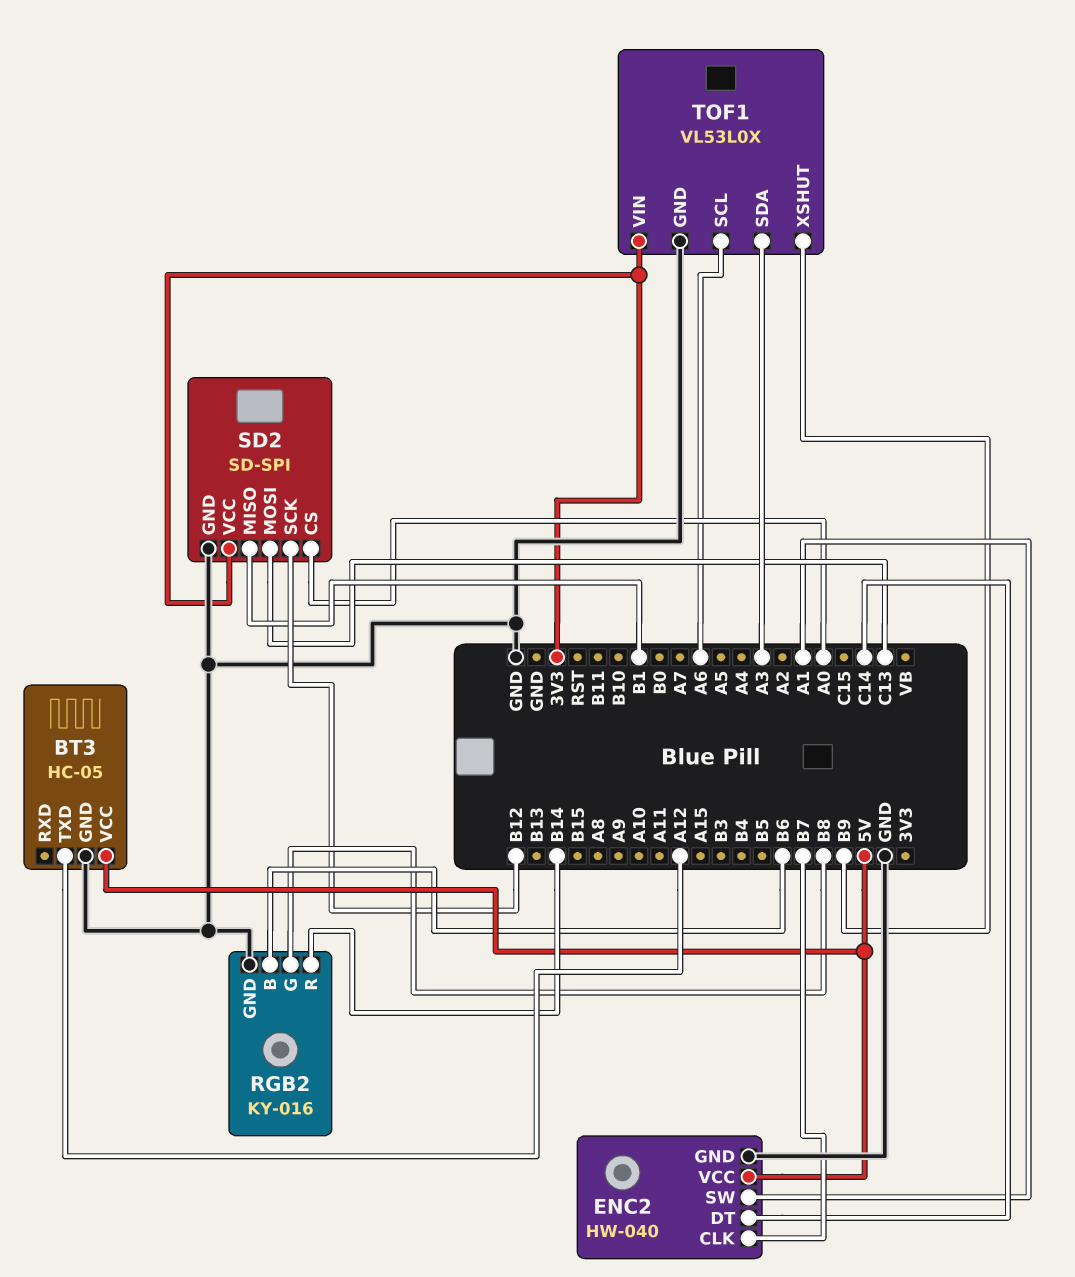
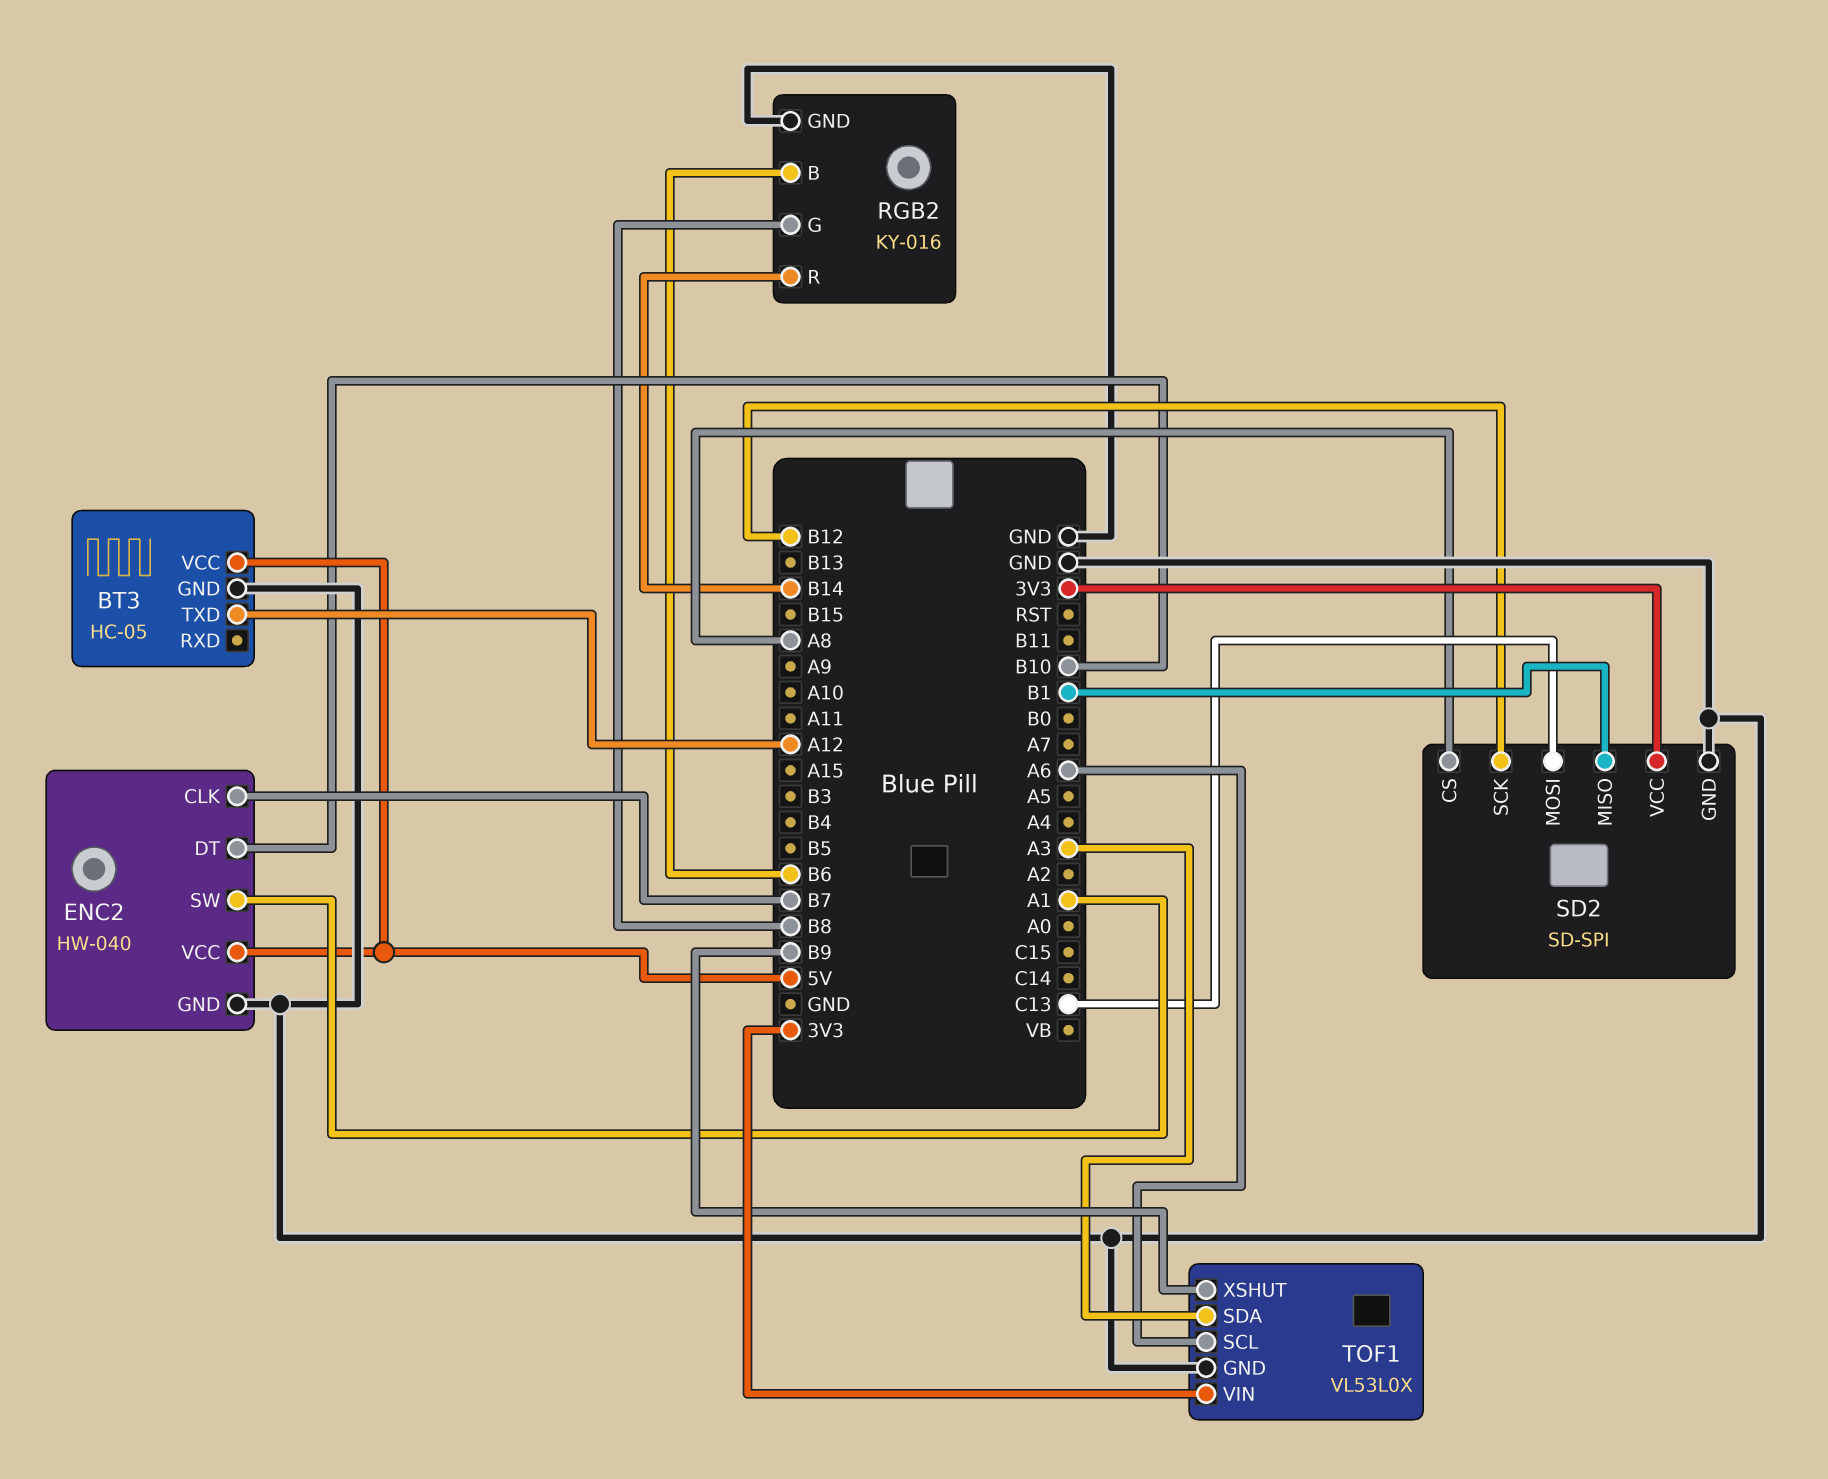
ENC2 pin DT: C14 -> B10
SD2 pin CS: A0 -> A8

